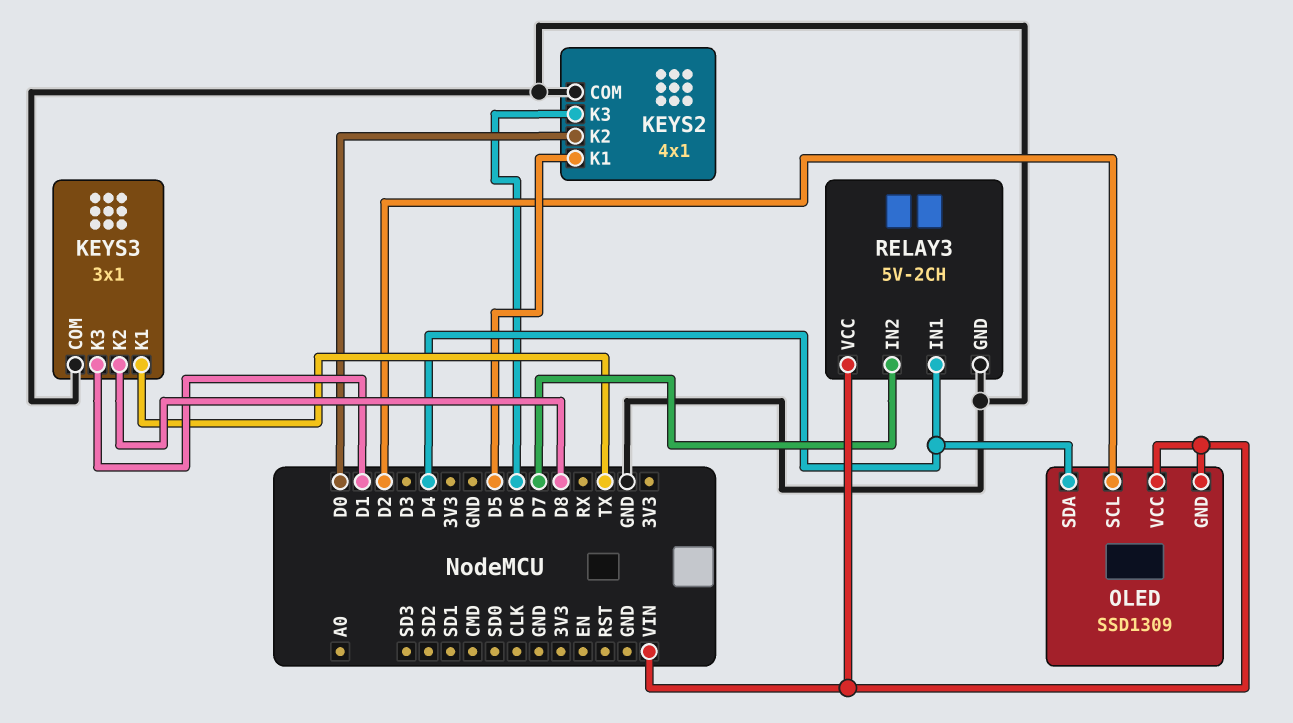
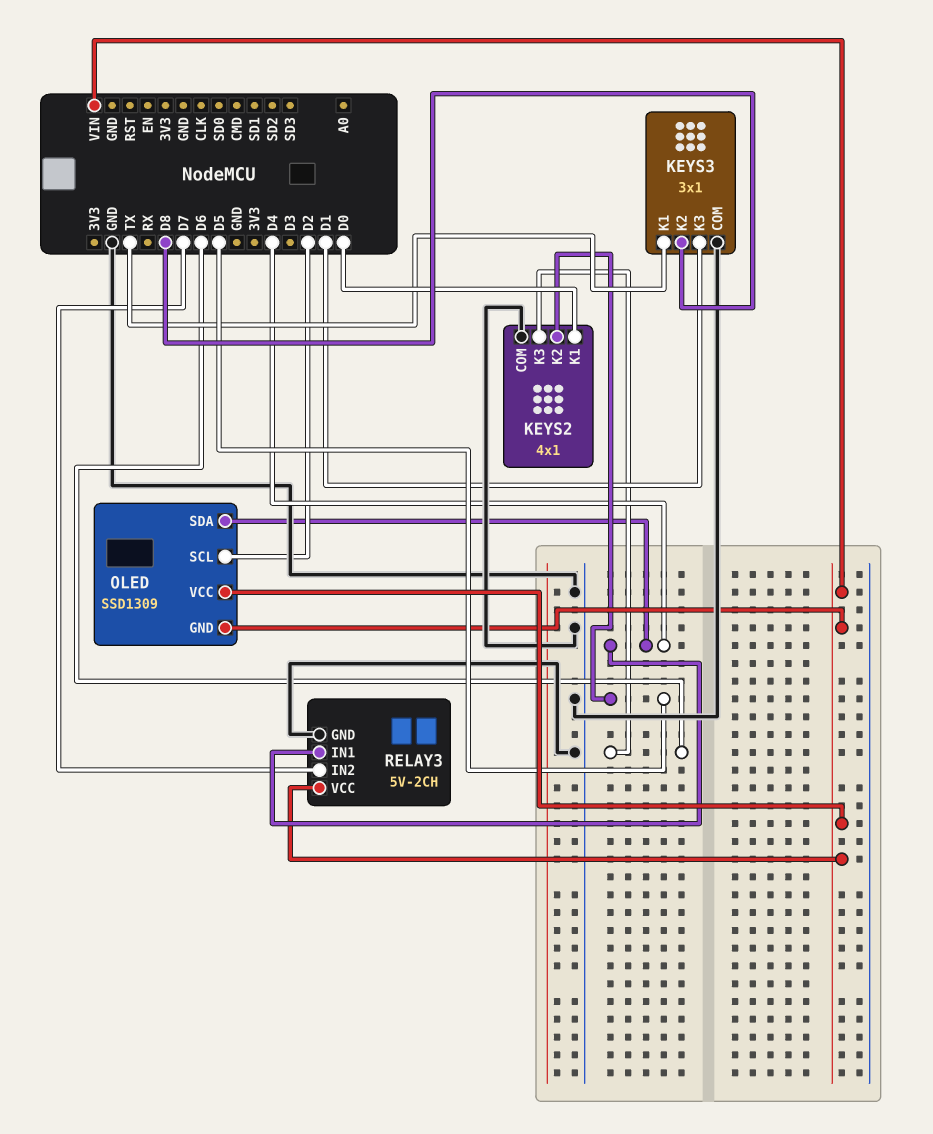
KEYS2 pin K1: D5 -> D0
KEYS2 pin K2: D0 -> D5

